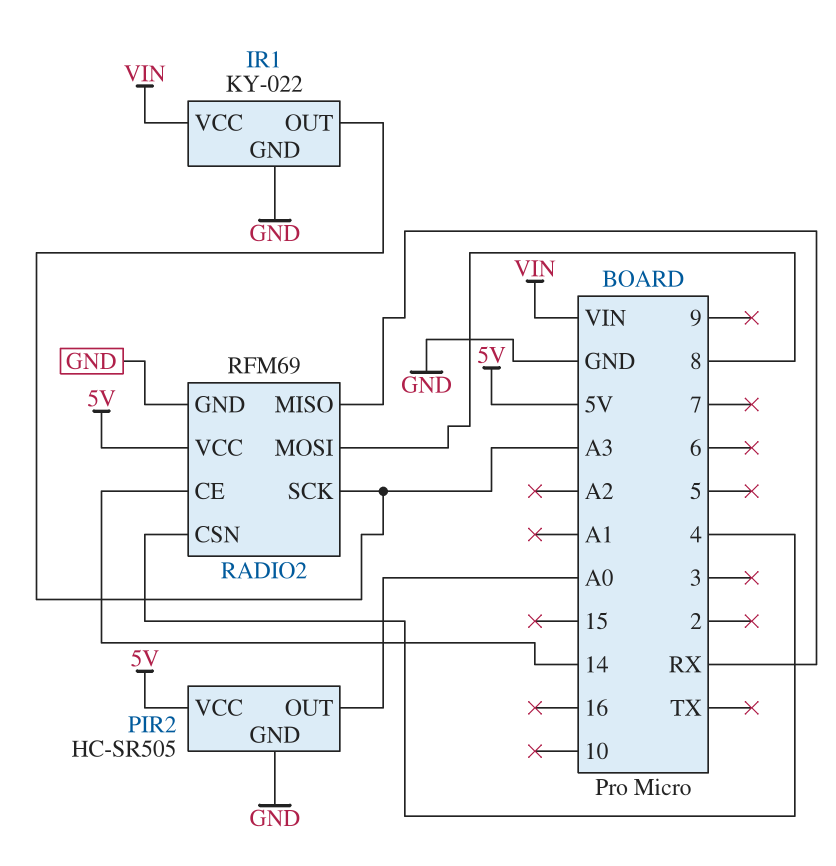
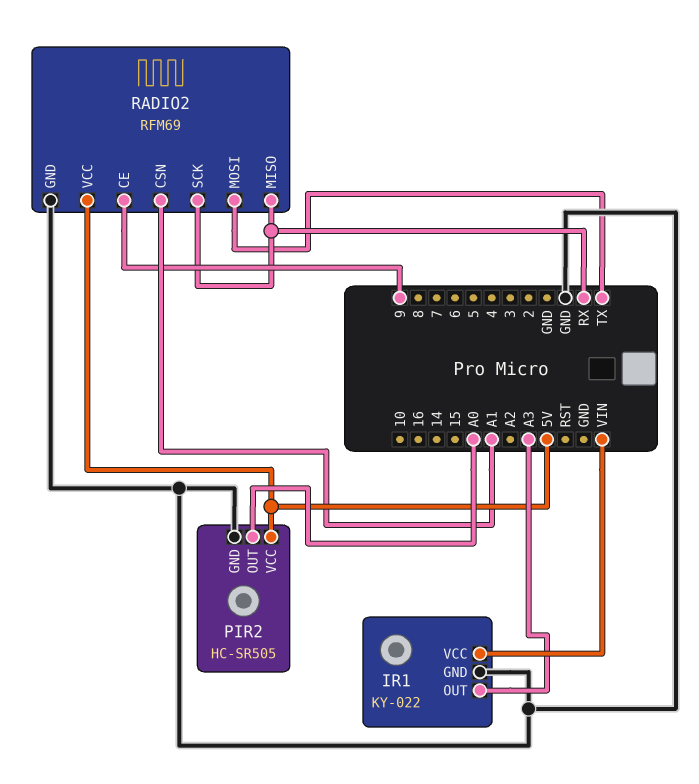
RADIO2 pin CE: 14 -> 9
RADIO2 pin CSN: 4 -> A1
RADIO2 pin MOSI: 8 -> TX
RADIO2 pin SCK: A3 -> RX

